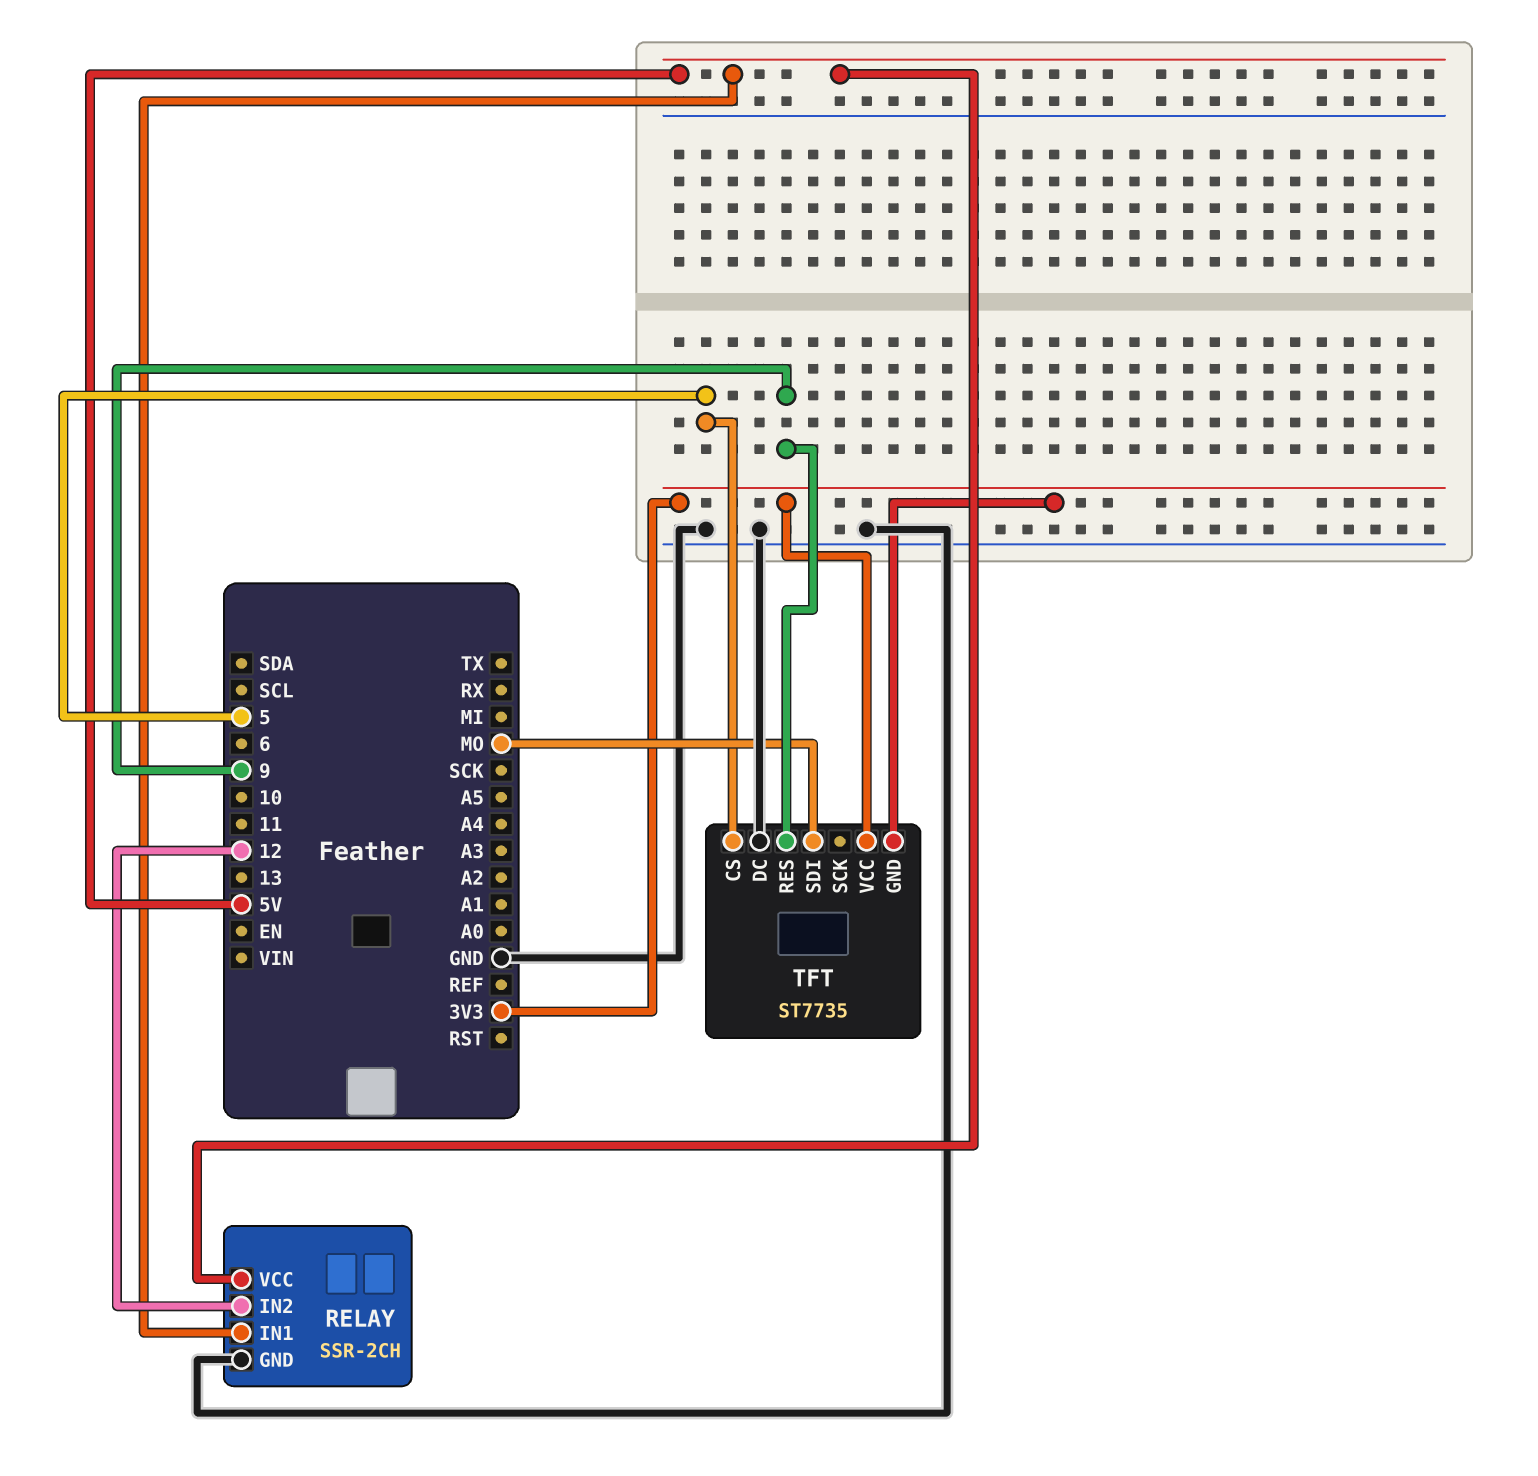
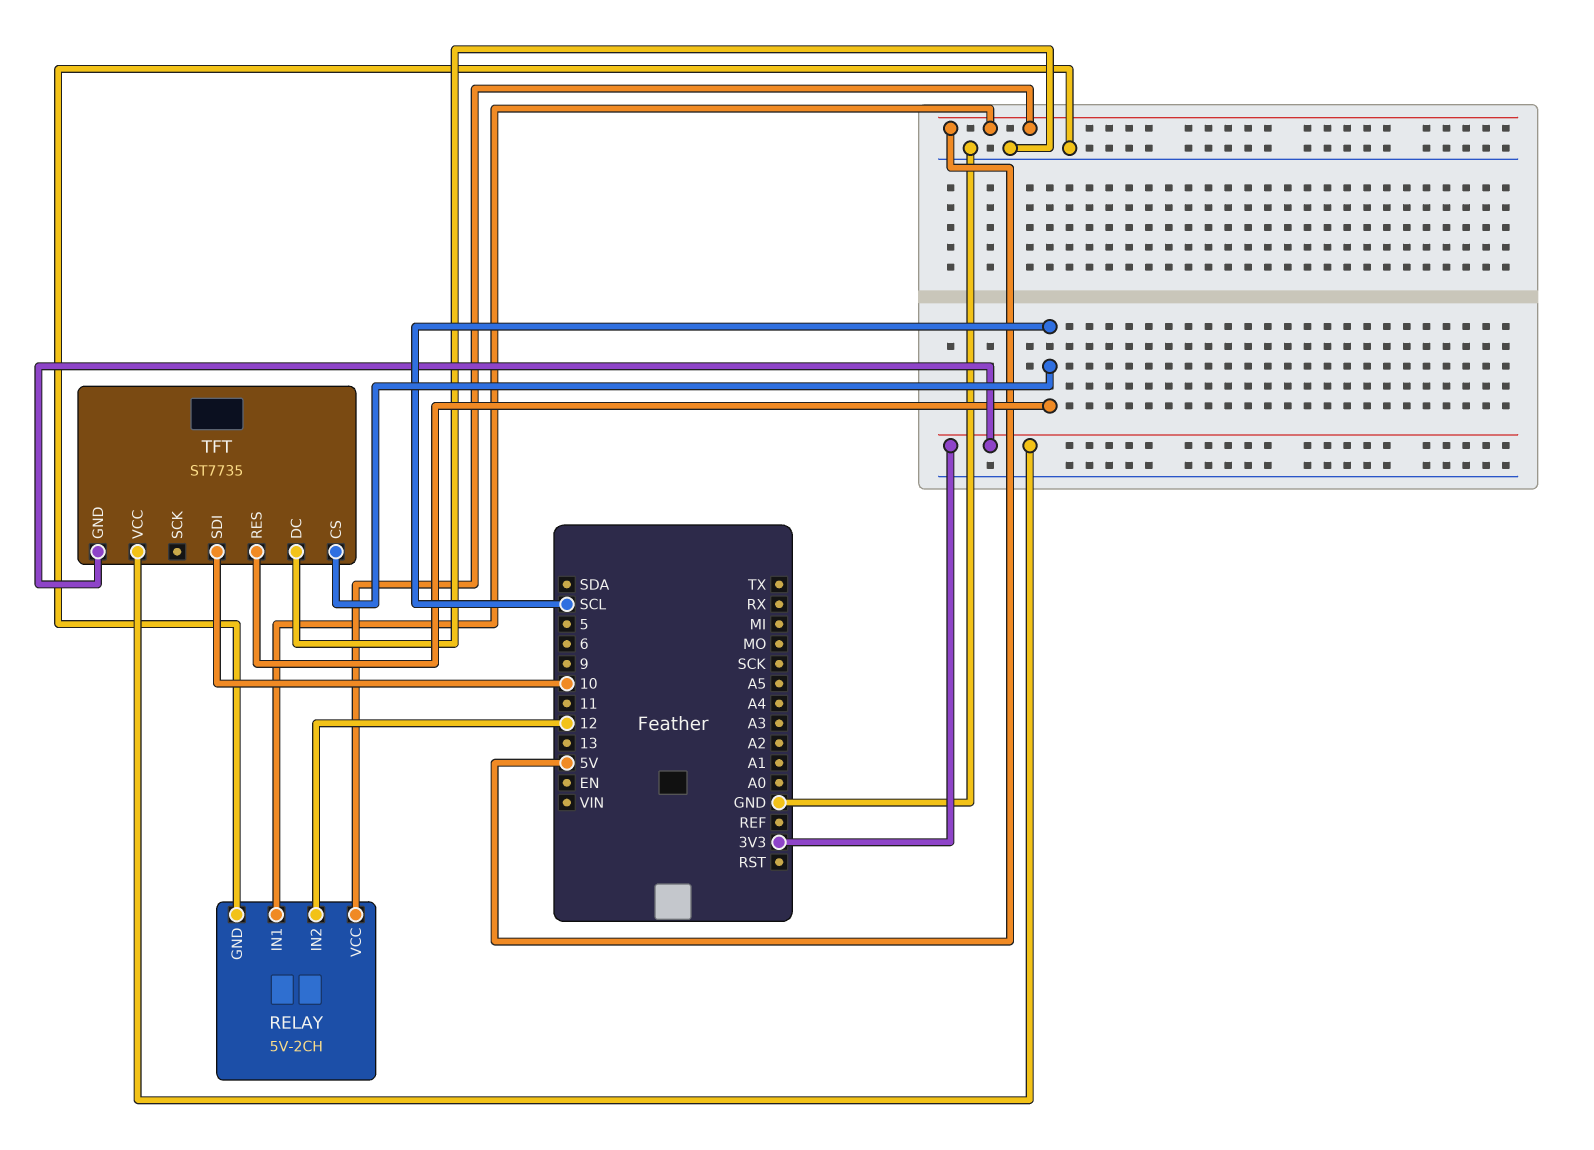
RELAY: SSR-2CH -> 5V-2CH
TFT pin CS: 5 -> SCL
TFT pin RES: 9 -> SCL
TFT pin SDI: MO -> 10

